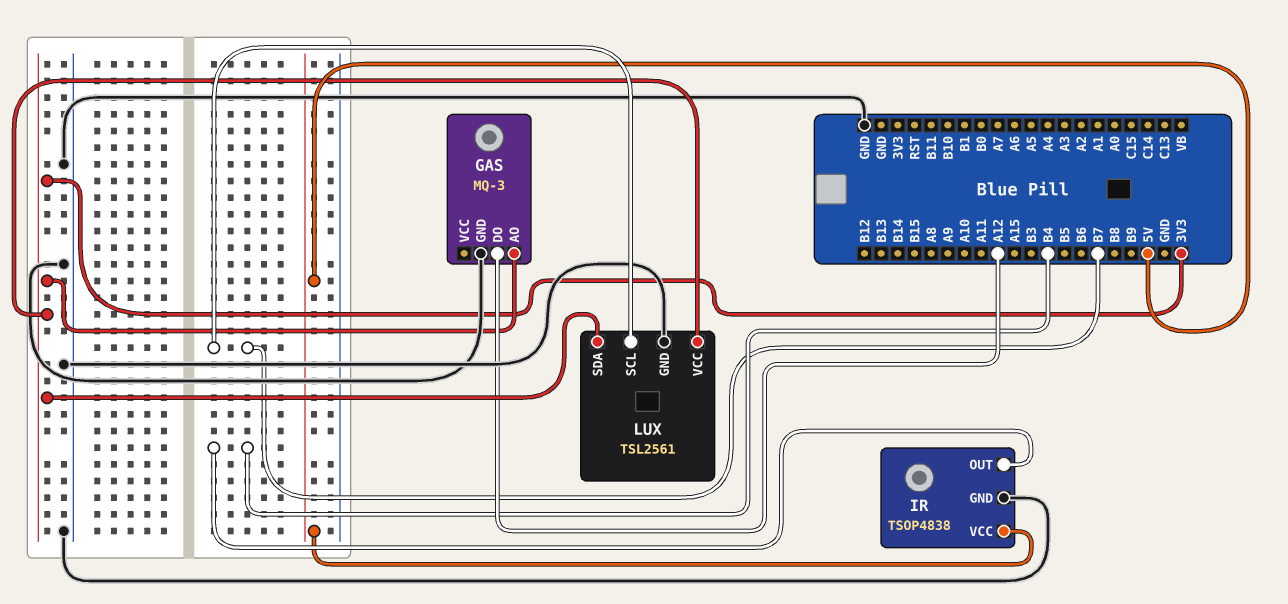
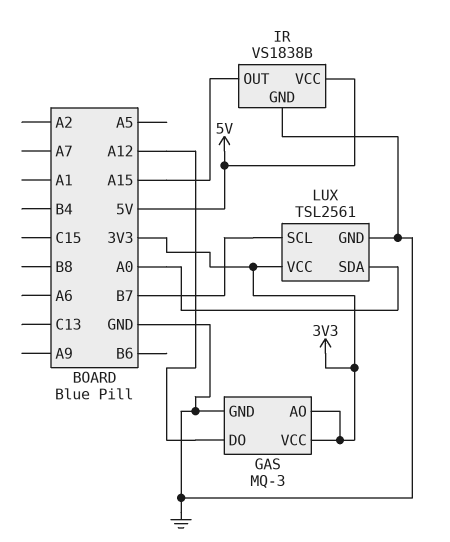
GAS pin VCC: none -> 3V3
IR: TSOP4838 -> VS1838B
IR pin OUT: B4 -> A15
LUX pin SDA: 3V3 -> A0

